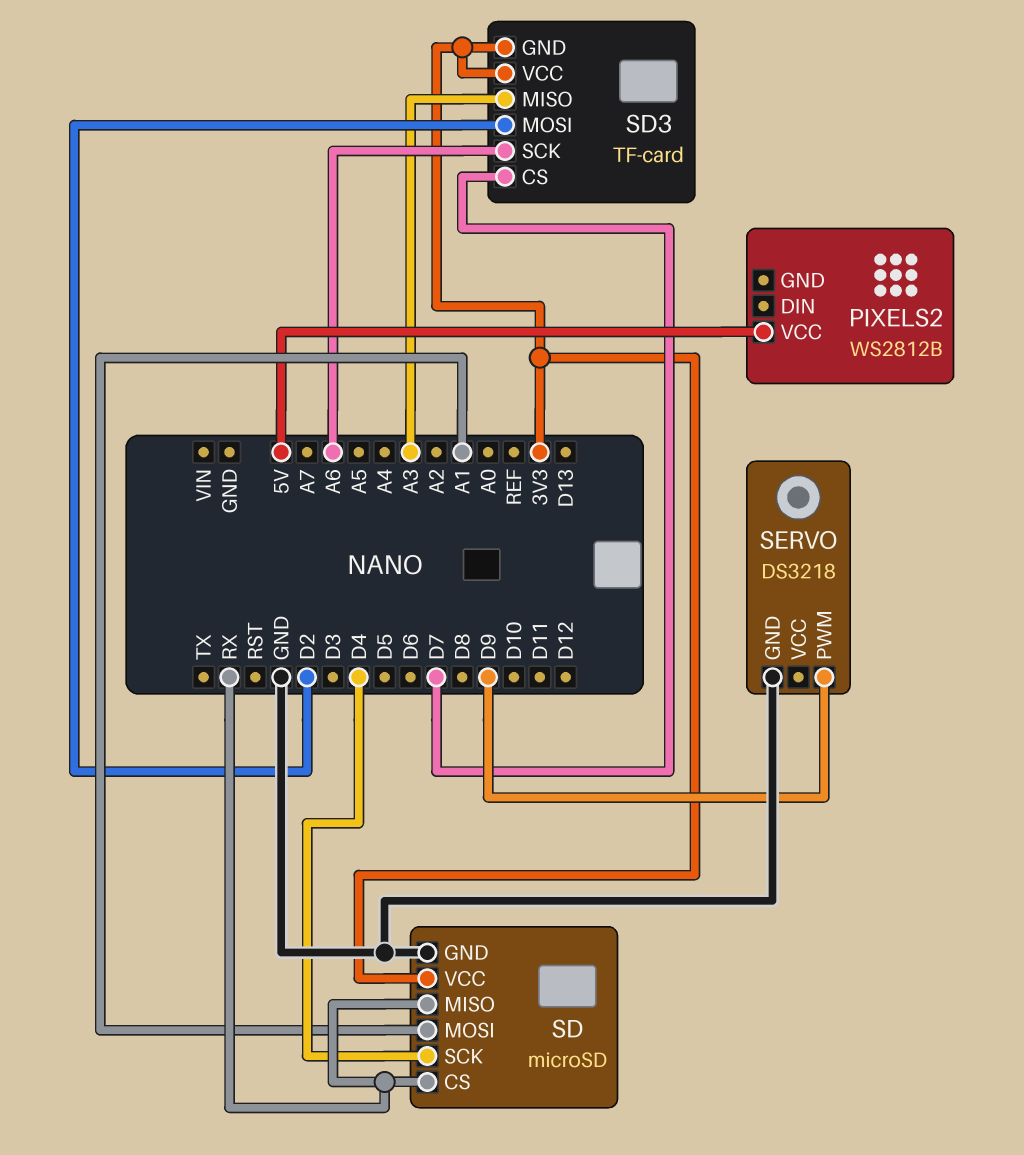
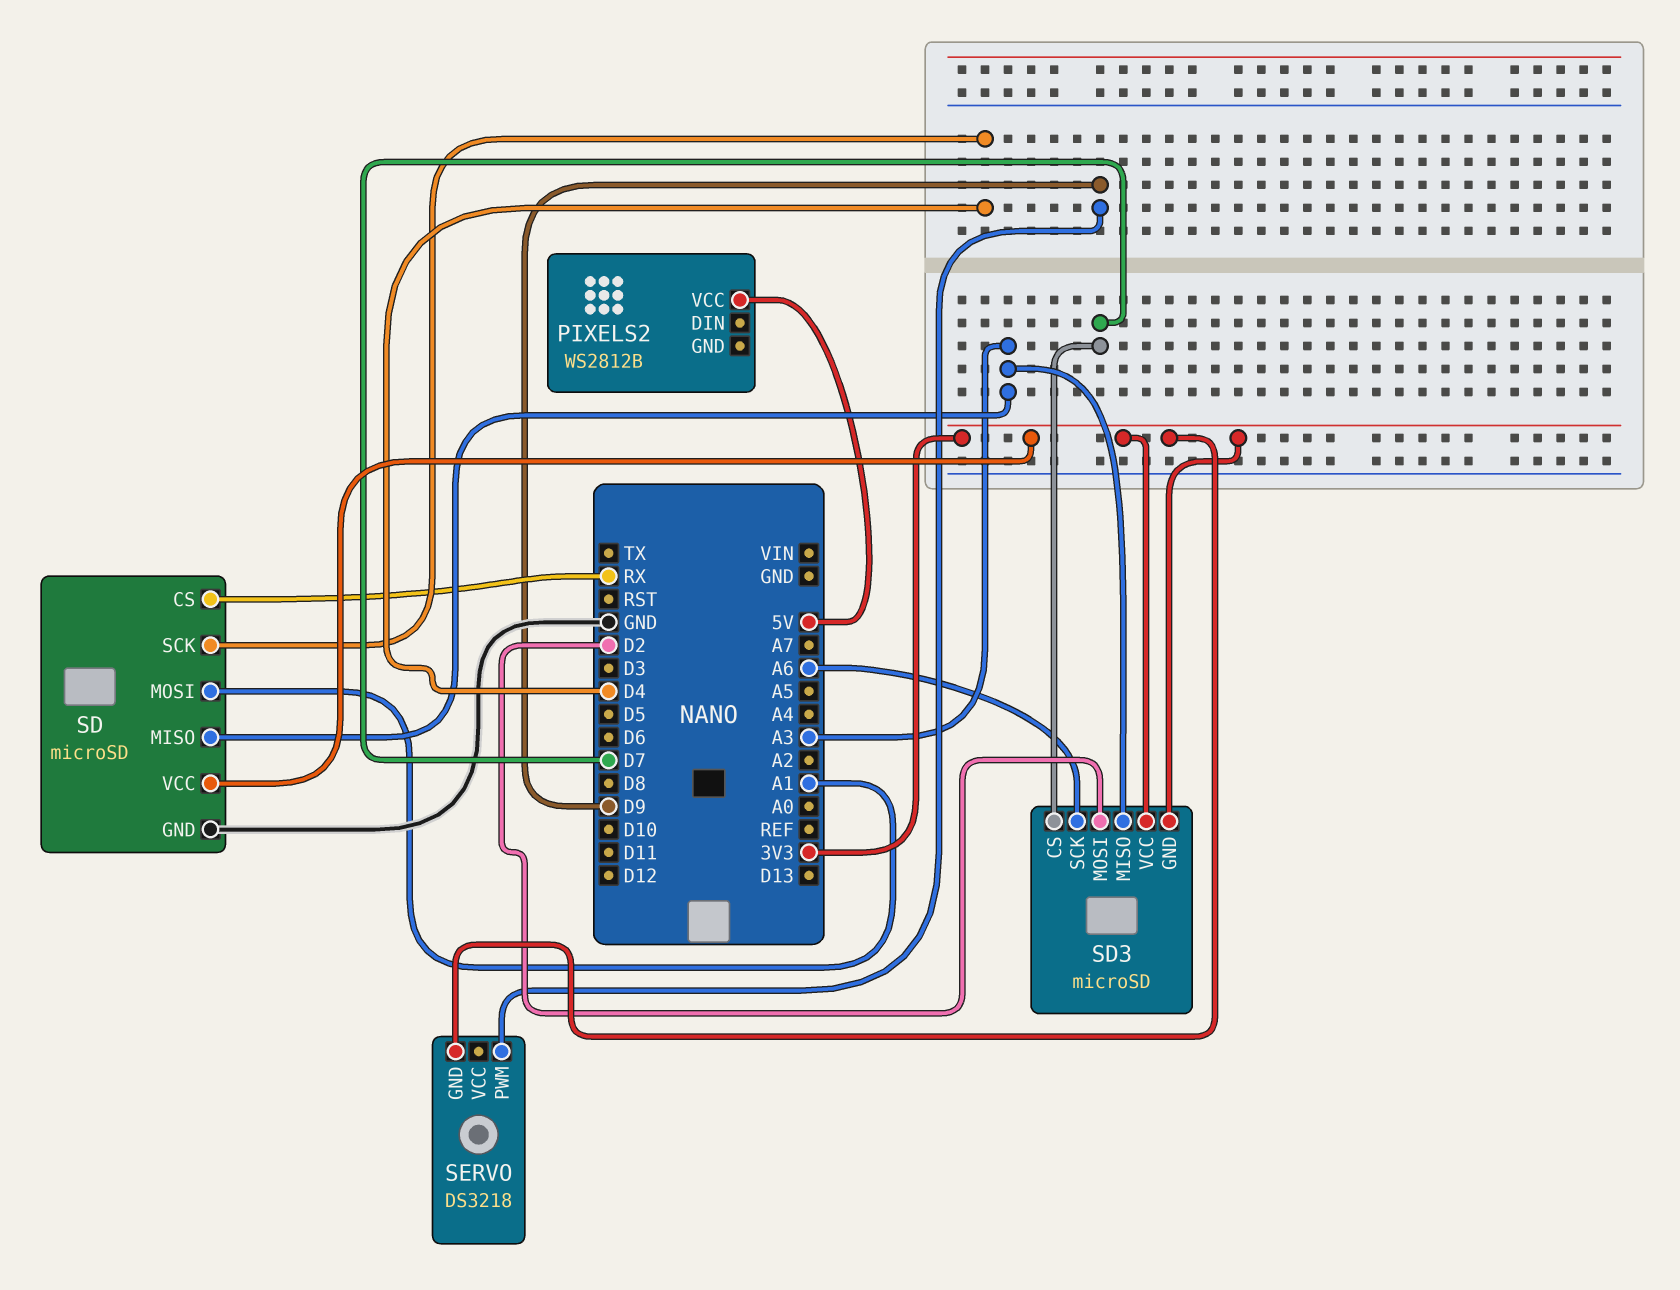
SD pin MISO: RX -> A3
SD3: TF-card -> microSD
SERVO pin GND: GND -> 3V3

